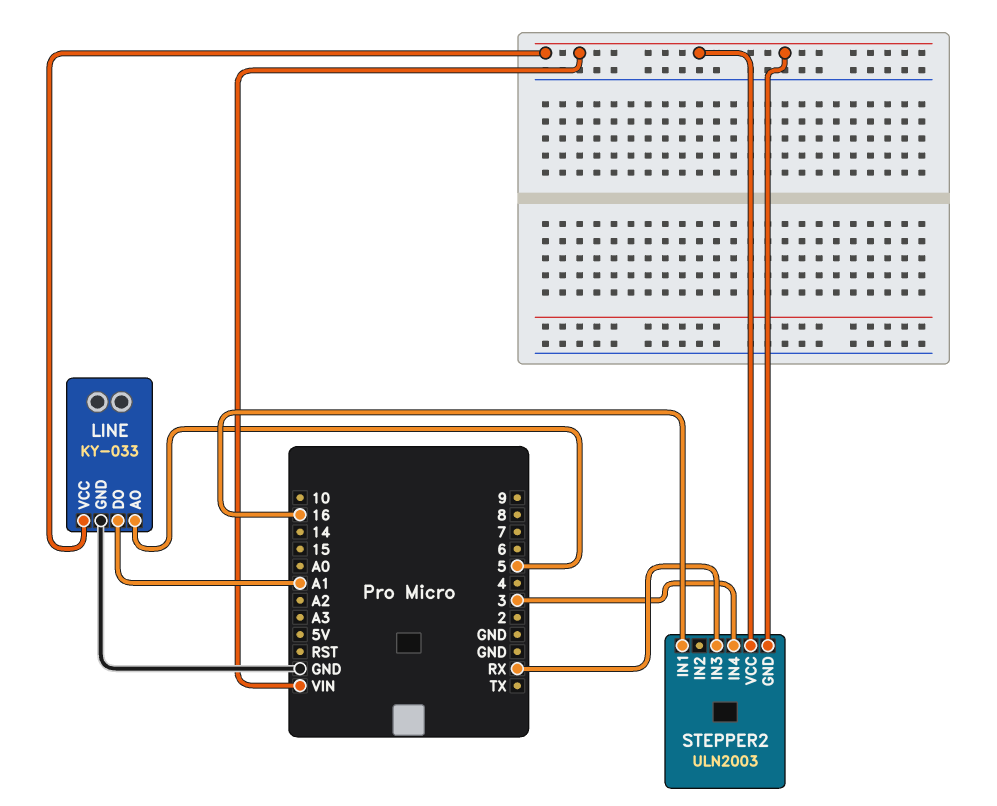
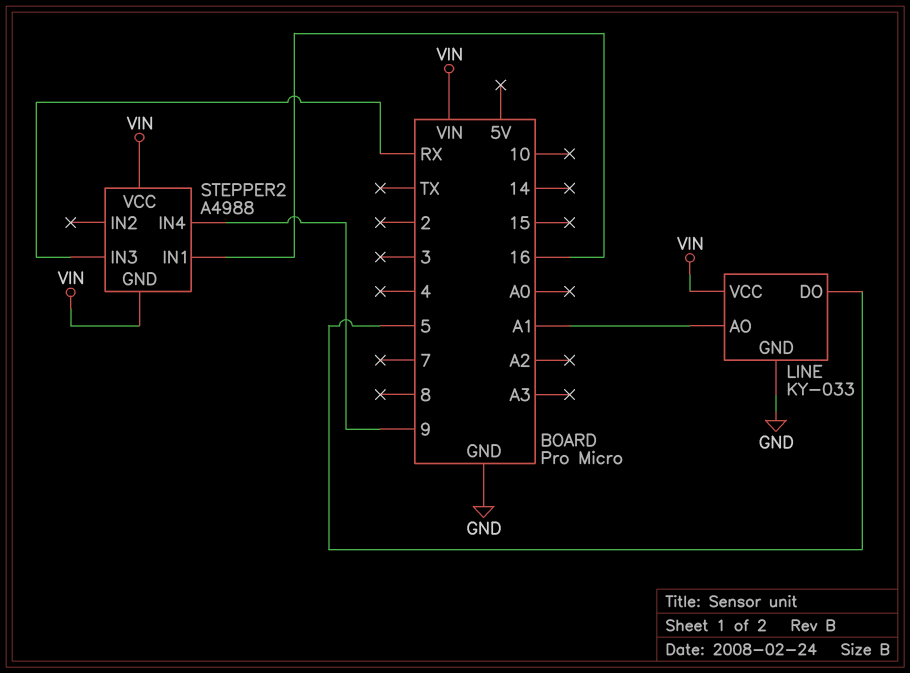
LINE pin AO: 5 -> A1
LINE pin DO: A1 -> 5
STEPPER2: ULN2003 -> A4988
STEPPER2 pin IN4: 3 -> 9

